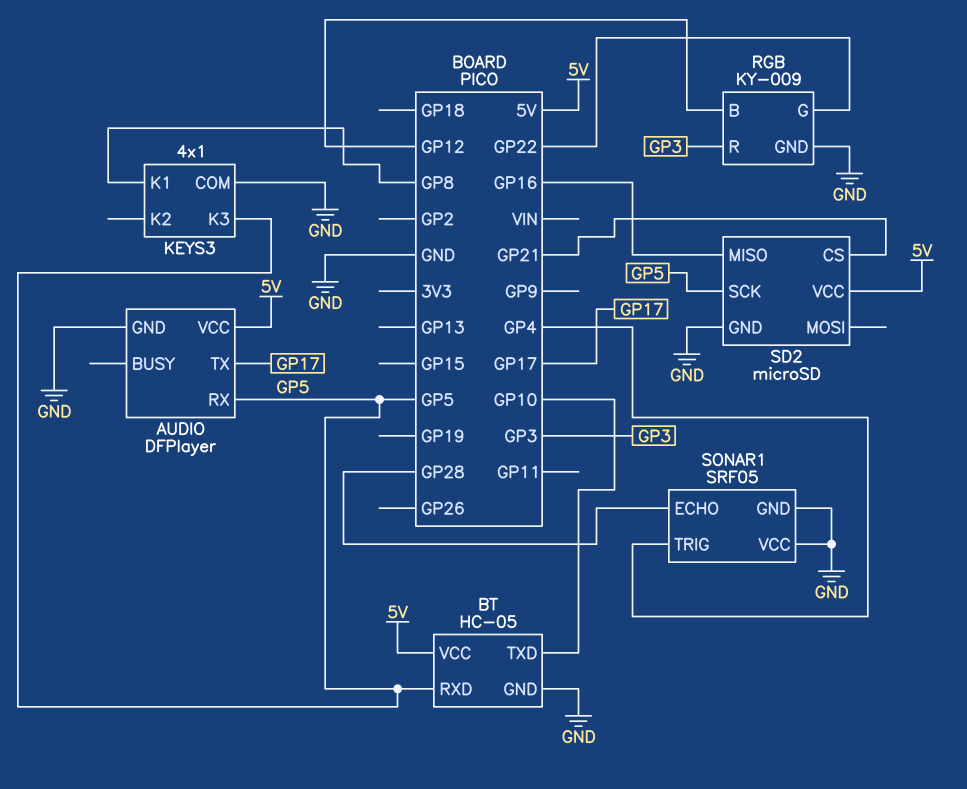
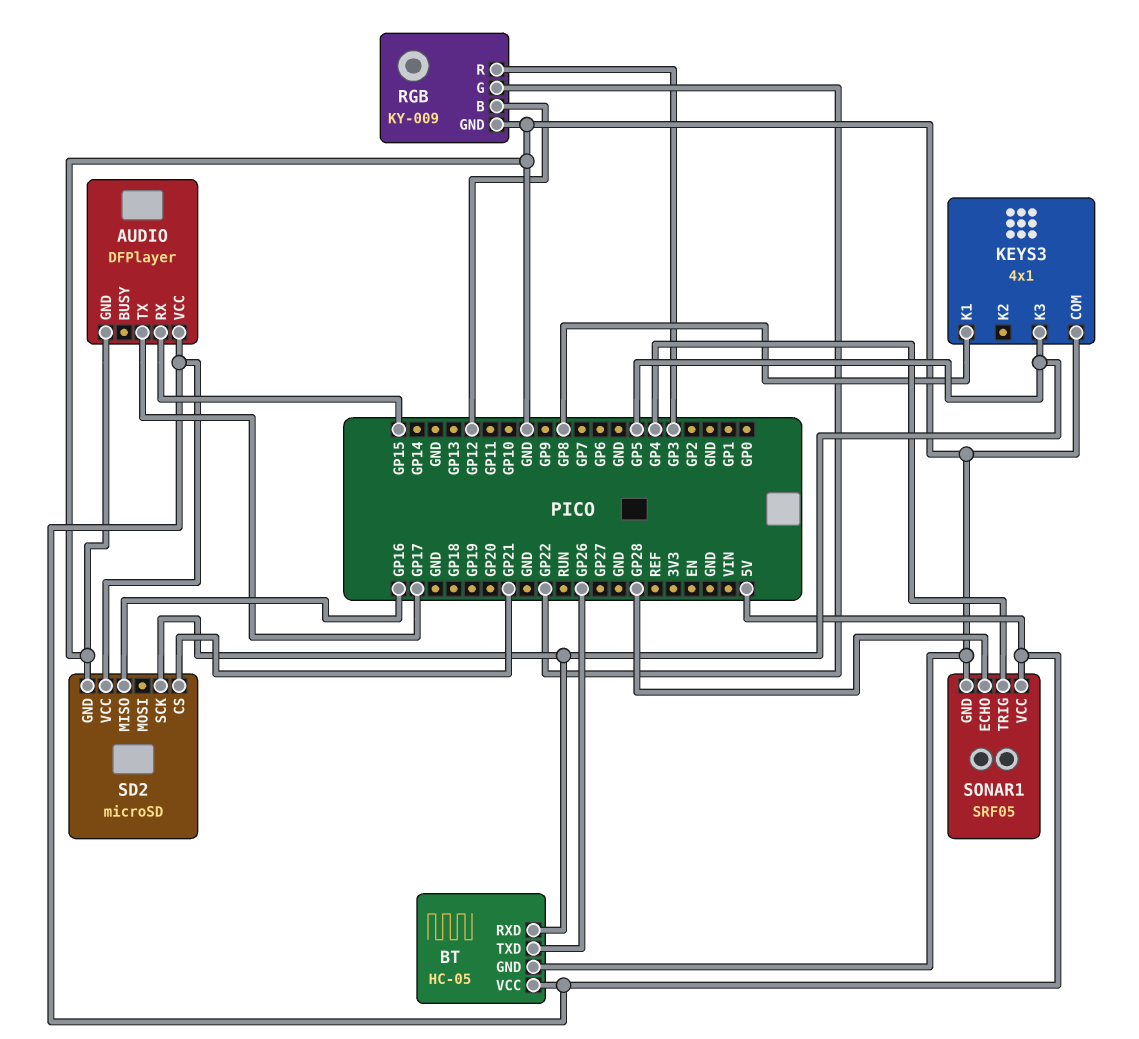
AUDIO pin RX: GP5 -> GP15
BT pin TXD: GP10 -> GP26
SONAR1 pin VCC: GND -> 5V

